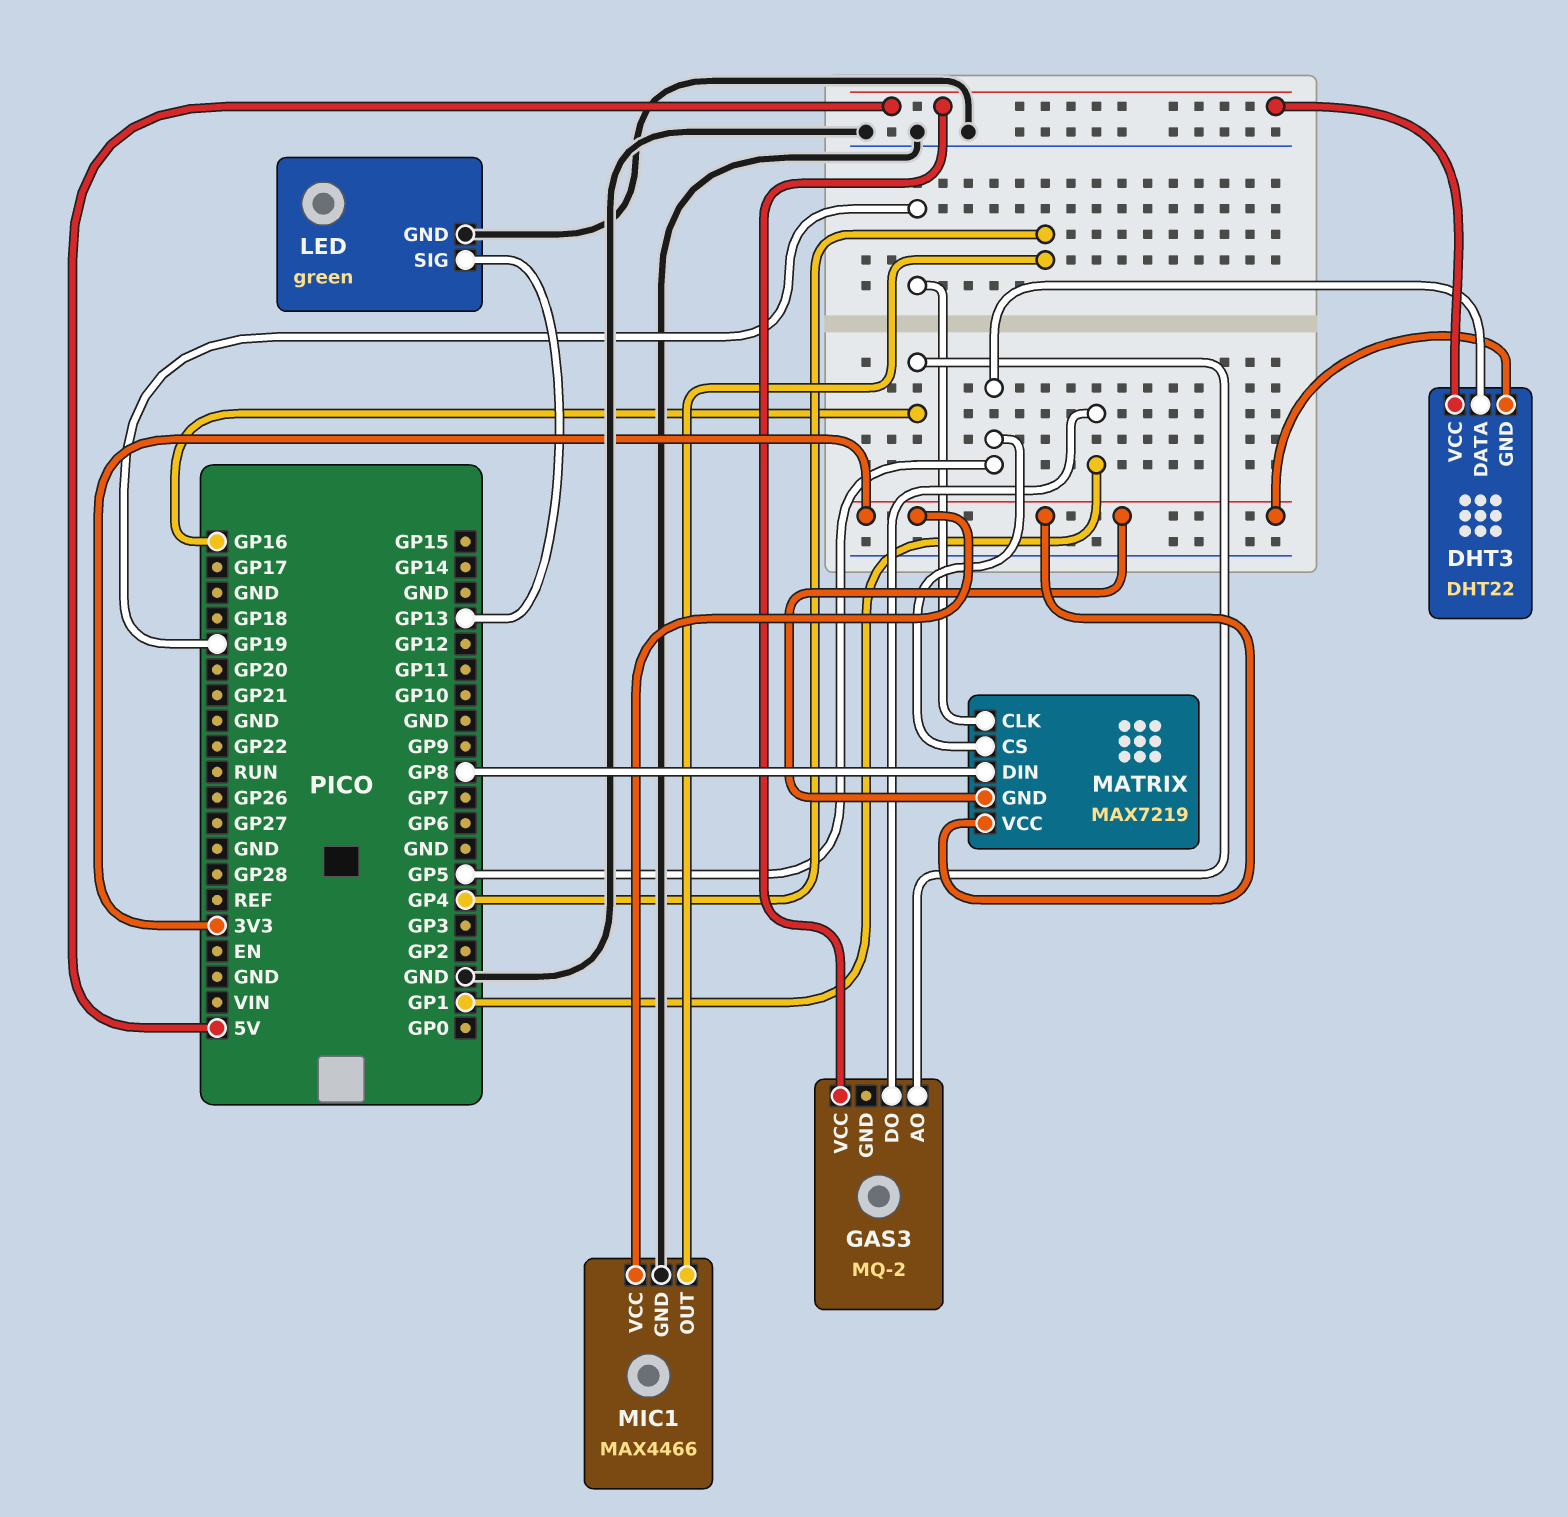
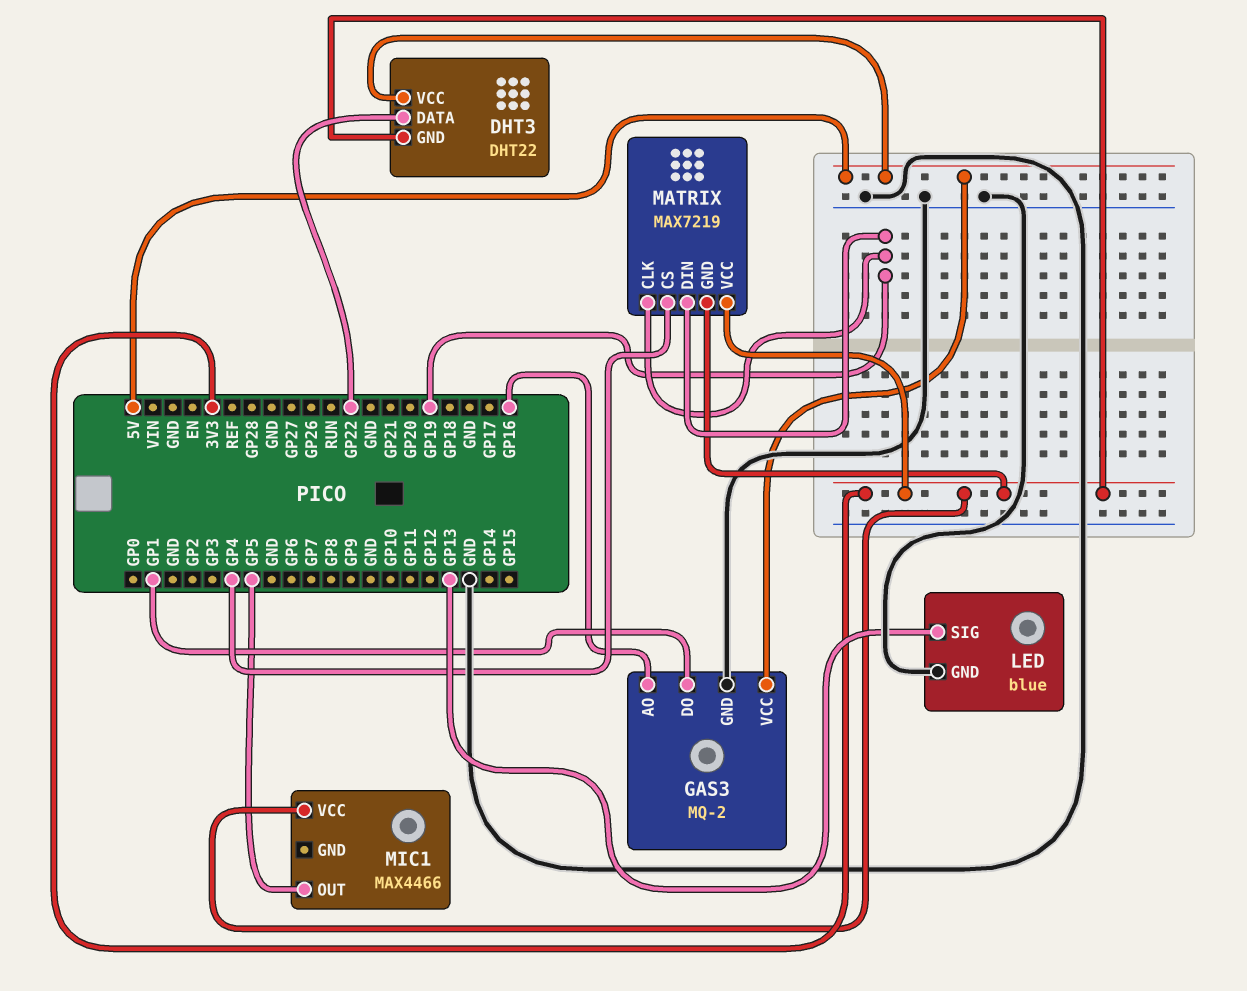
DHT3 pin DATA: GP5 -> GP22
GAS3 pin GND: none -> GND
LED: green -> blue
MATRIX pin CS: GP5 -> GP4
MATRIX pin DIN: GP8 -> GP19
MIC1 pin GND: GND -> none
MIC1 pin OUT: GP4 -> GP5

